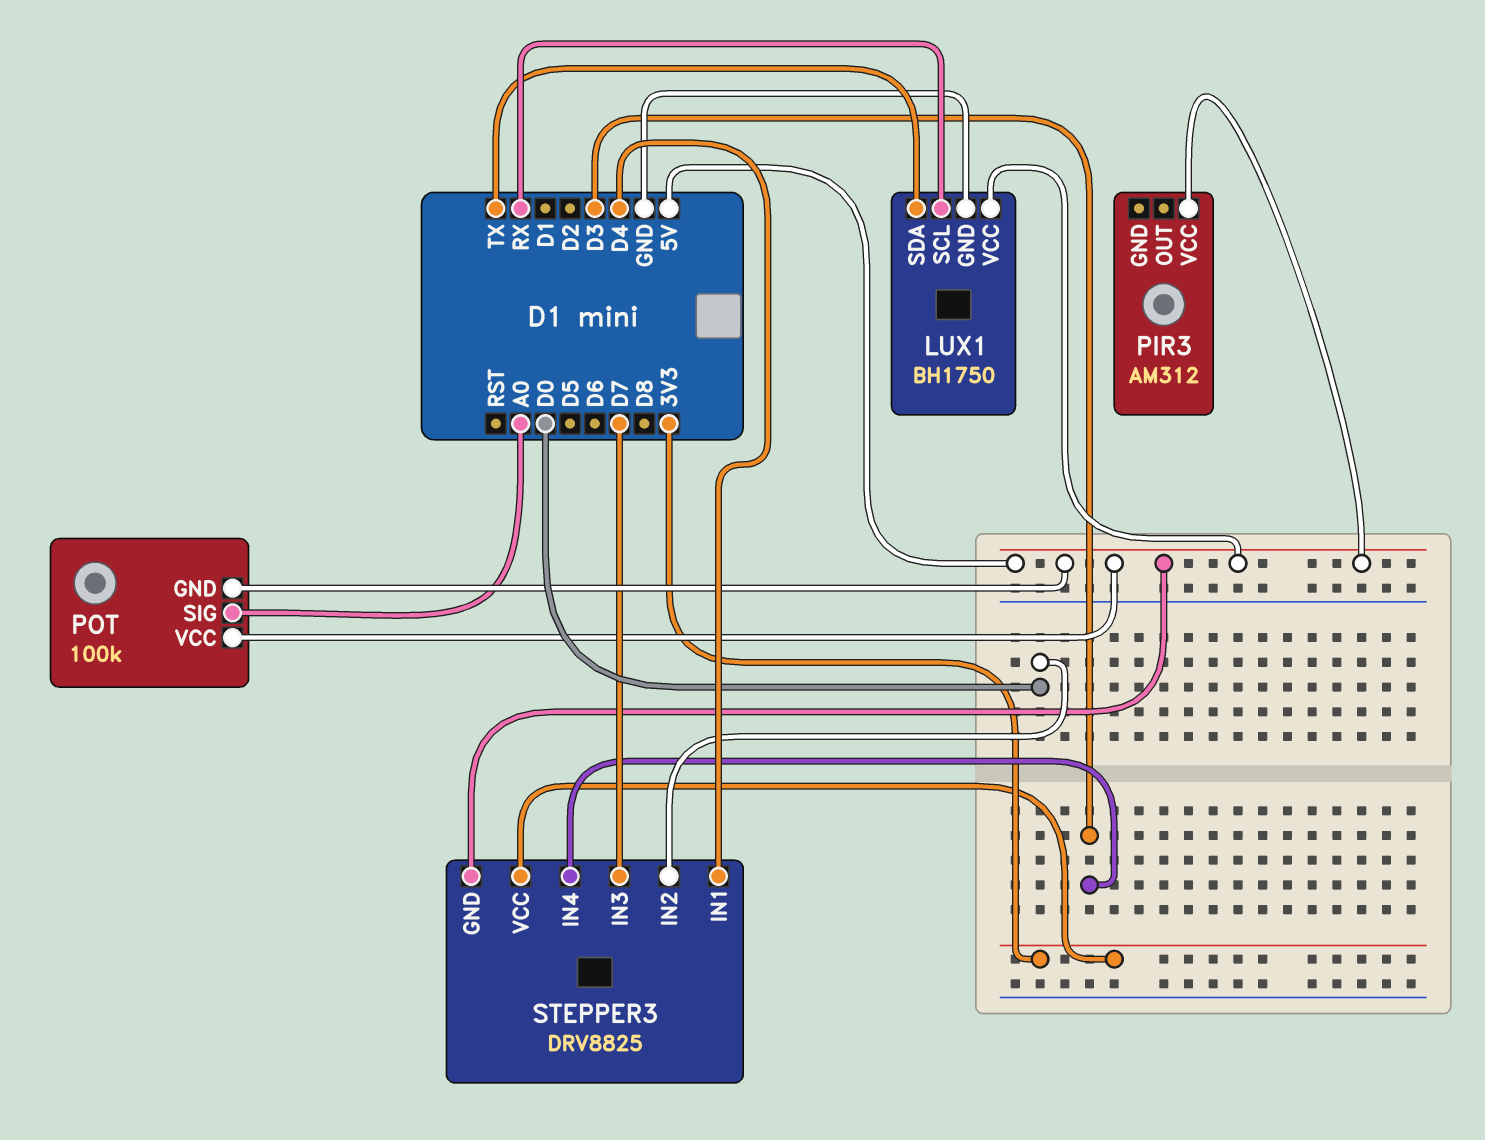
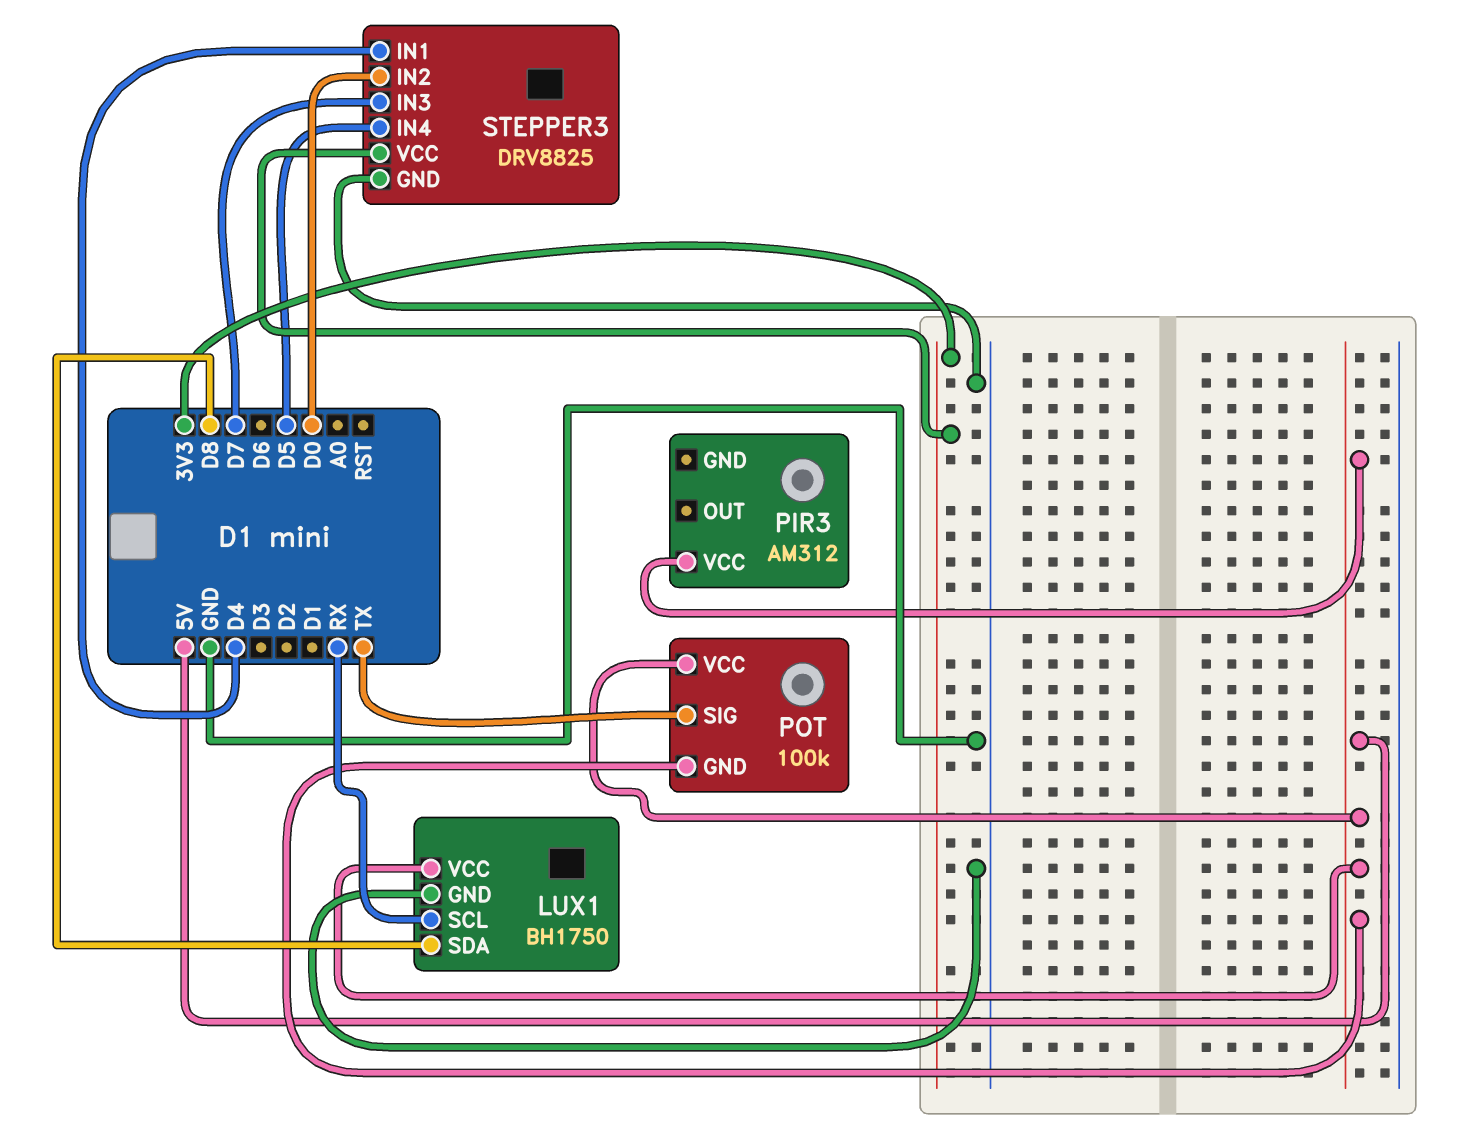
LUX1 pin SDA: TX -> D8
POT pin SIG: A0 -> TX
STEPPER3 pin GND: 5V -> GND
STEPPER3 pin IN4: D3 -> D5

